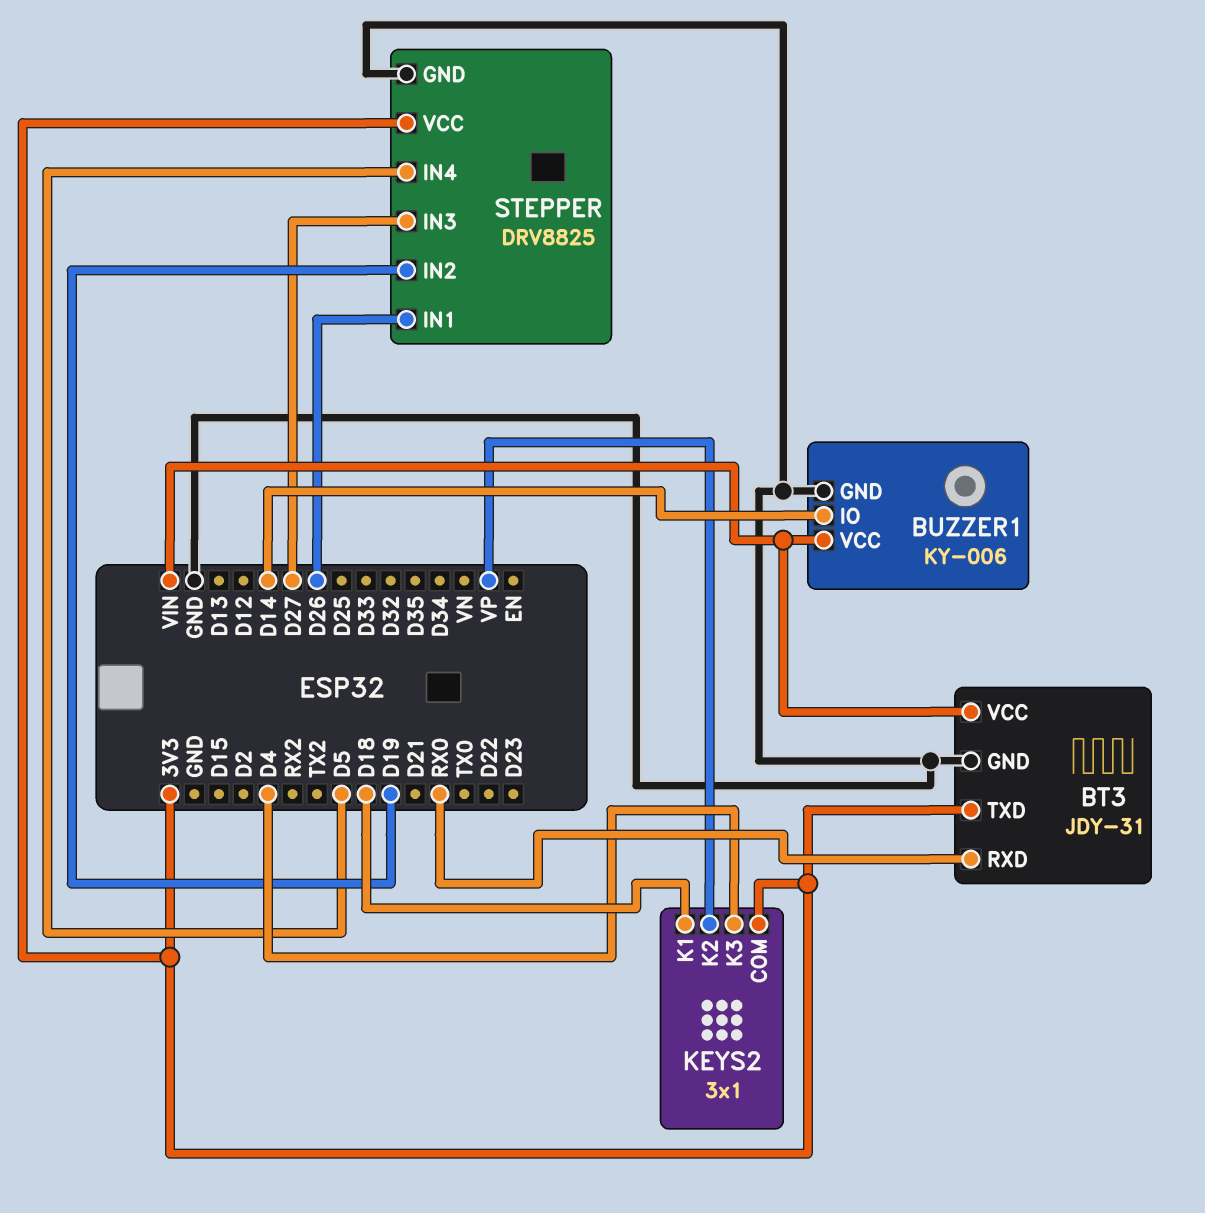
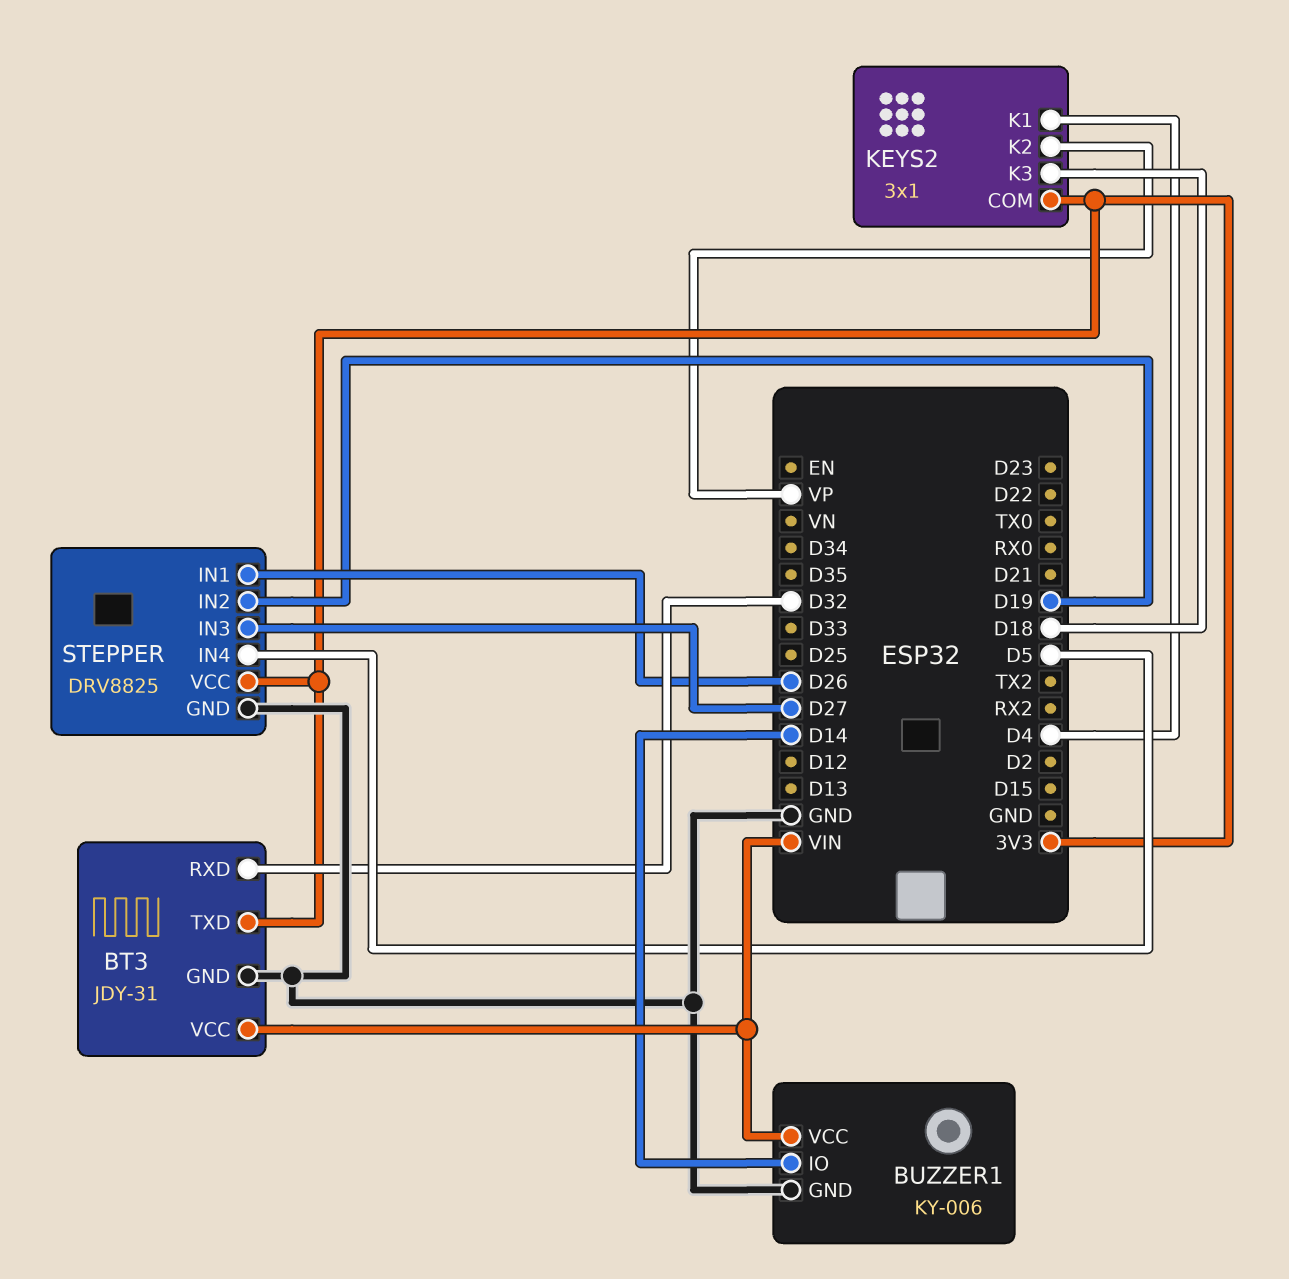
BT3 pin RXD: RX0 -> D32
KEYS2 pin K1: D18 -> D4
KEYS2 pin K3: D4 -> D18

